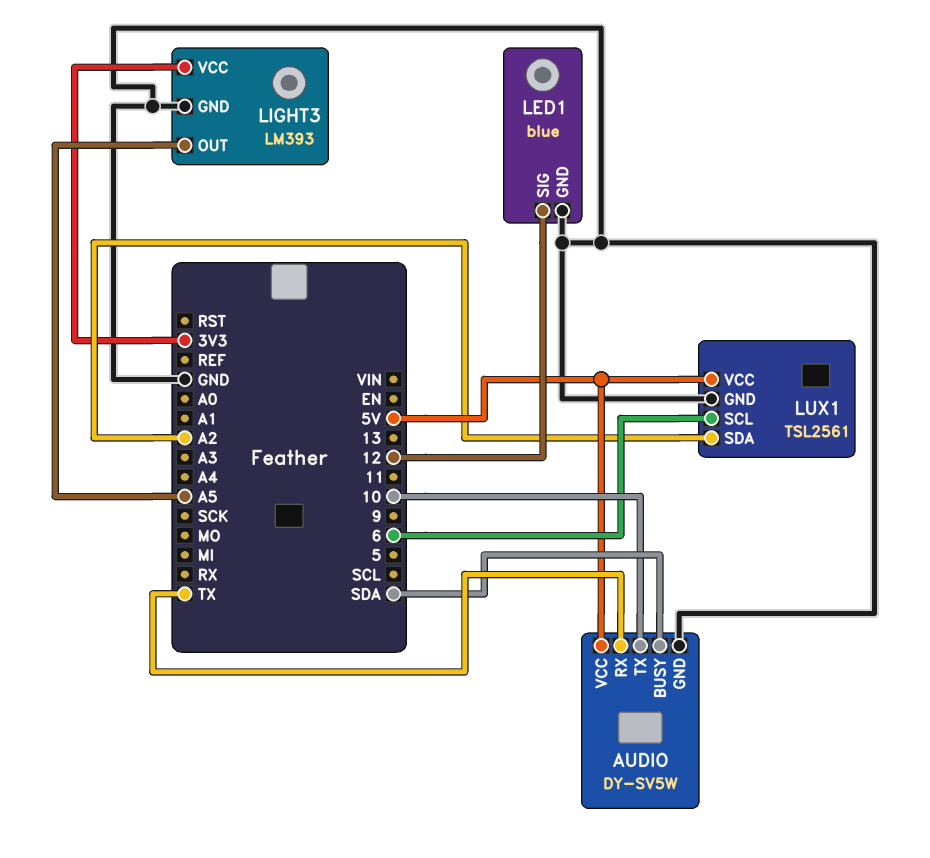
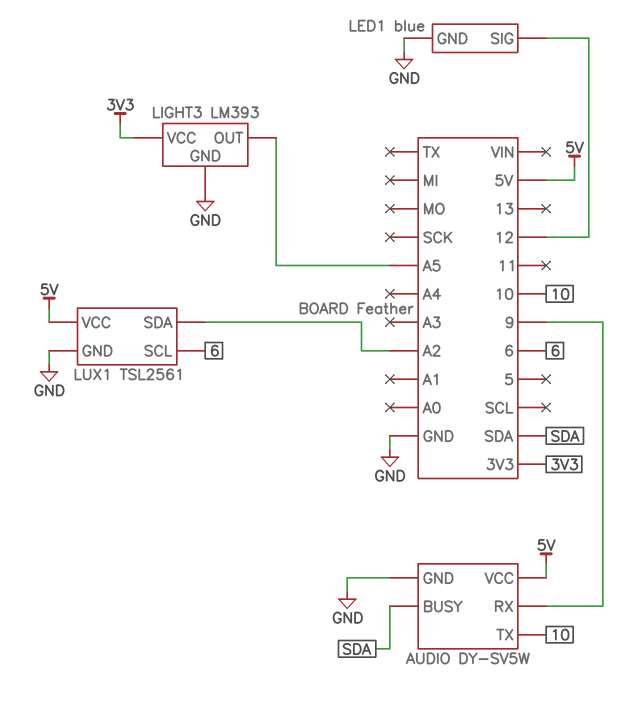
AUDIO pin RX: TX -> 9

